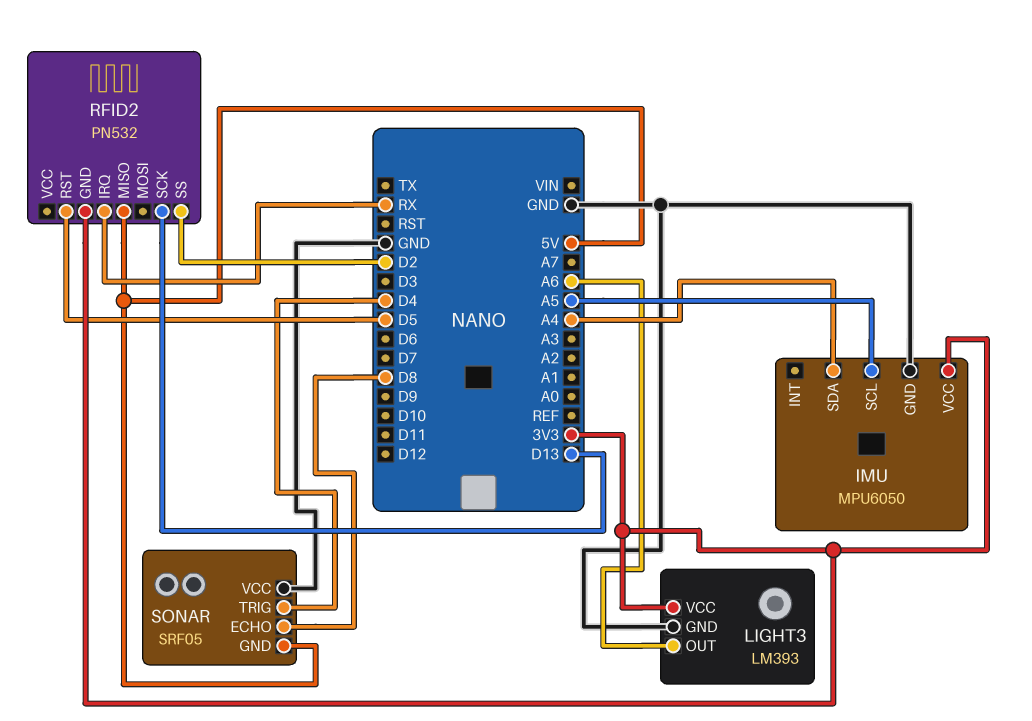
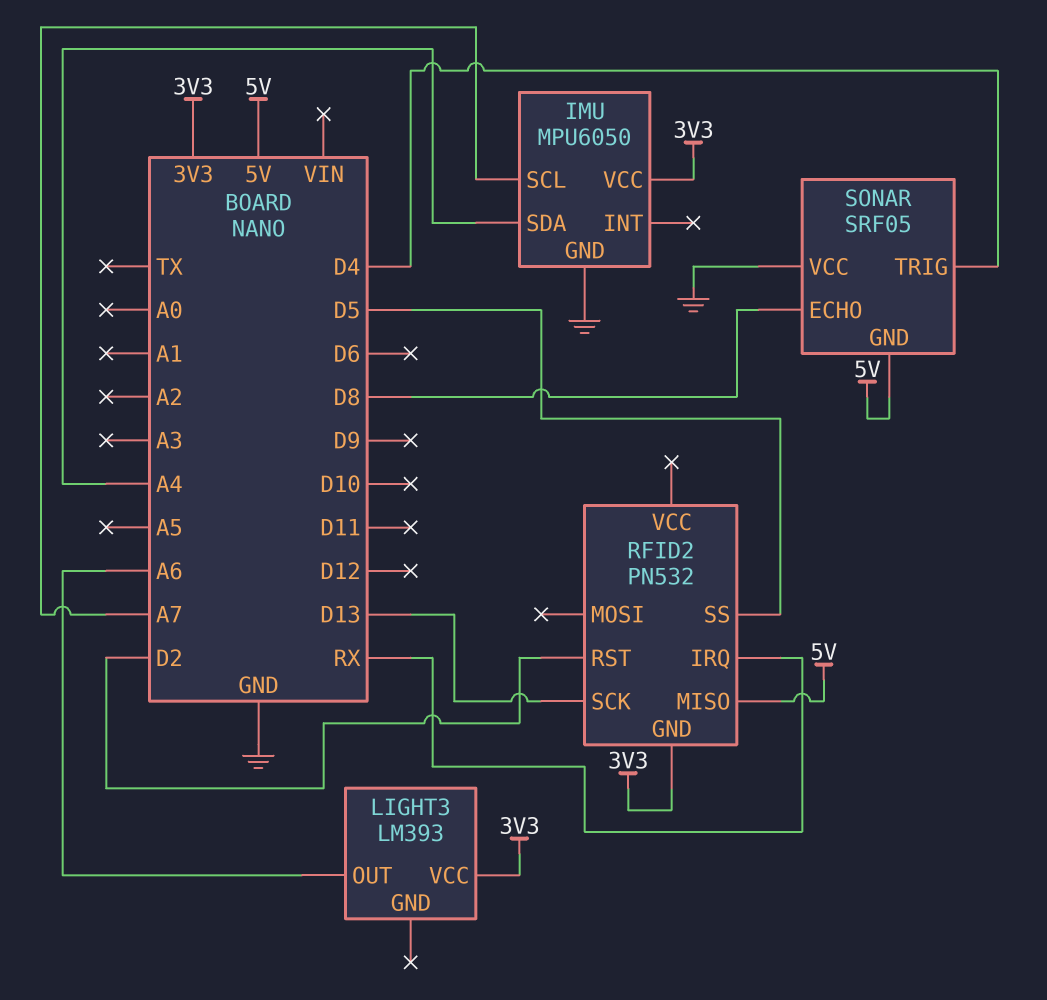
IMU pin SCL: A5 -> A7
LIGHT3 pin GND: GND -> none
RFID2 pin RST: D5 -> D2
RFID2 pin SS: D2 -> D5

